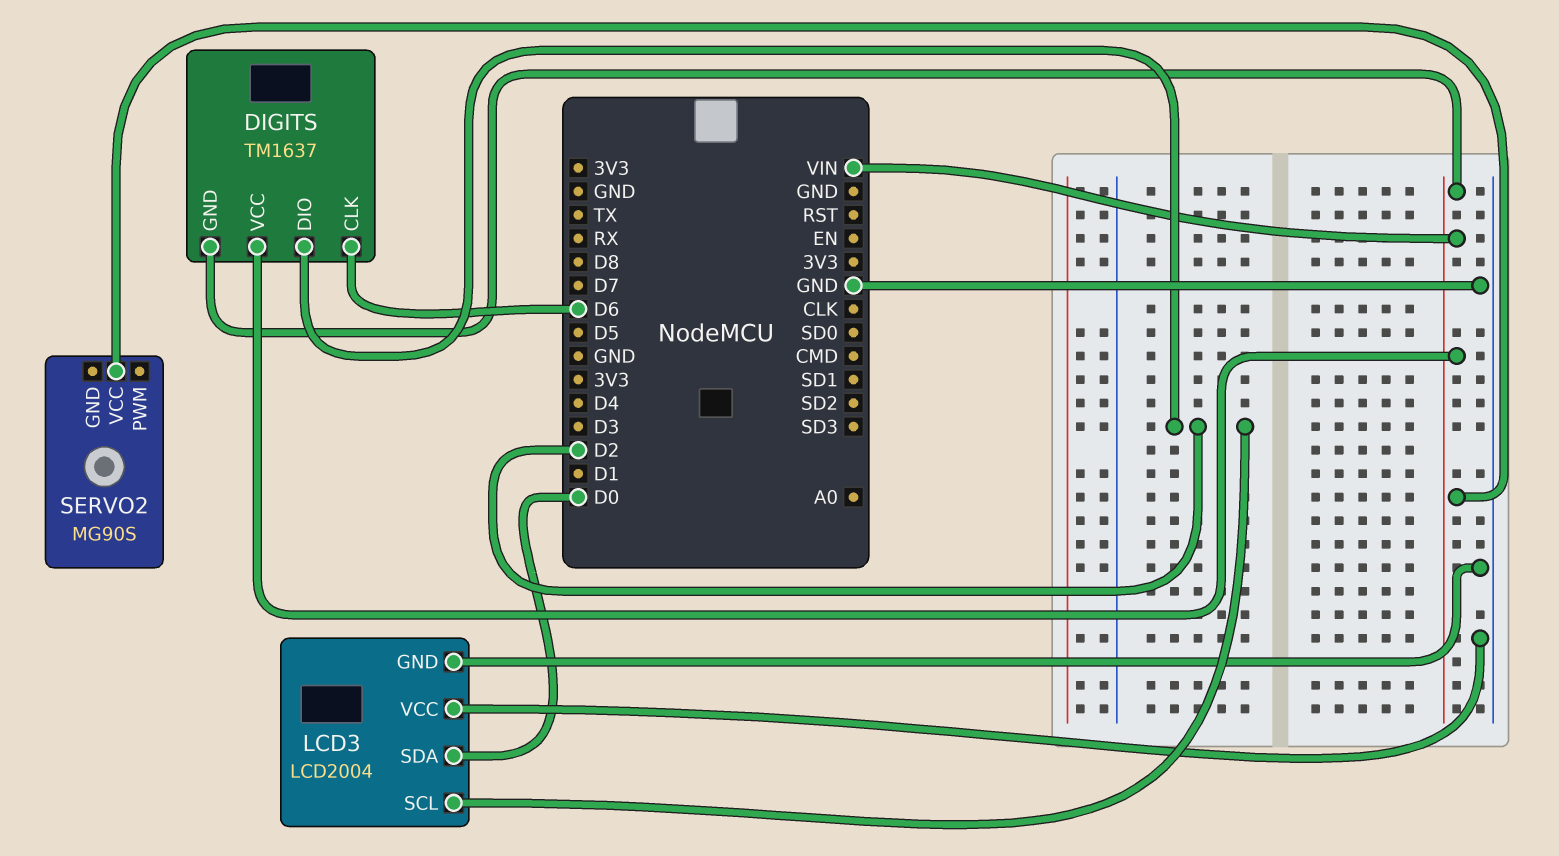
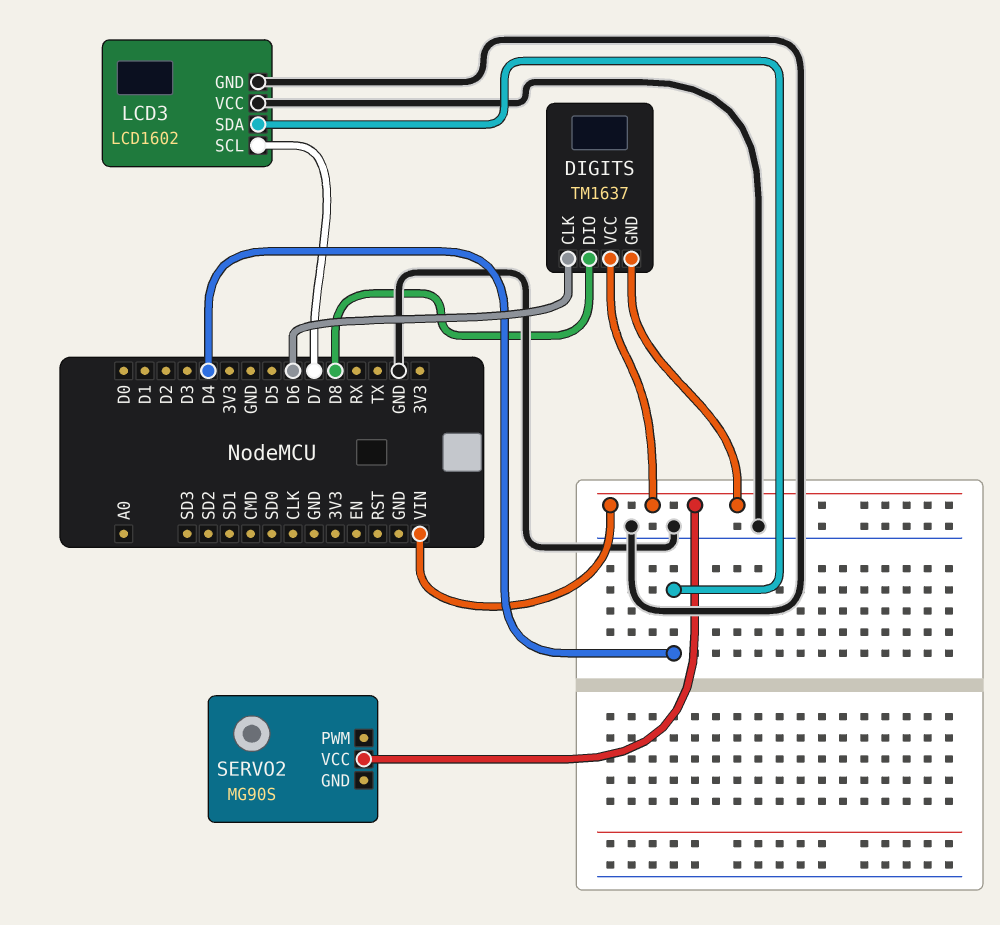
DIGITS pin DIO: D2 -> D8
LCD3: LCD2004 -> LCD1602
LCD3 pin SCL: D2 -> D7
LCD3 pin SDA: D0 -> D4

